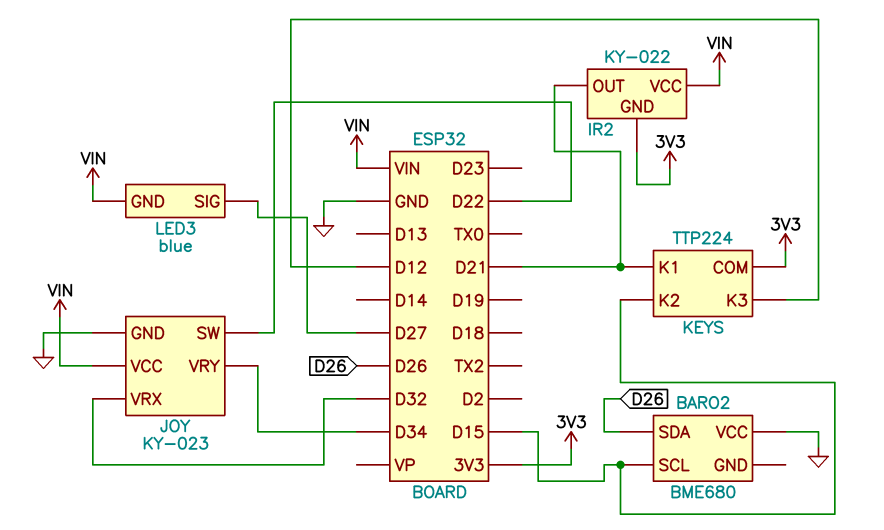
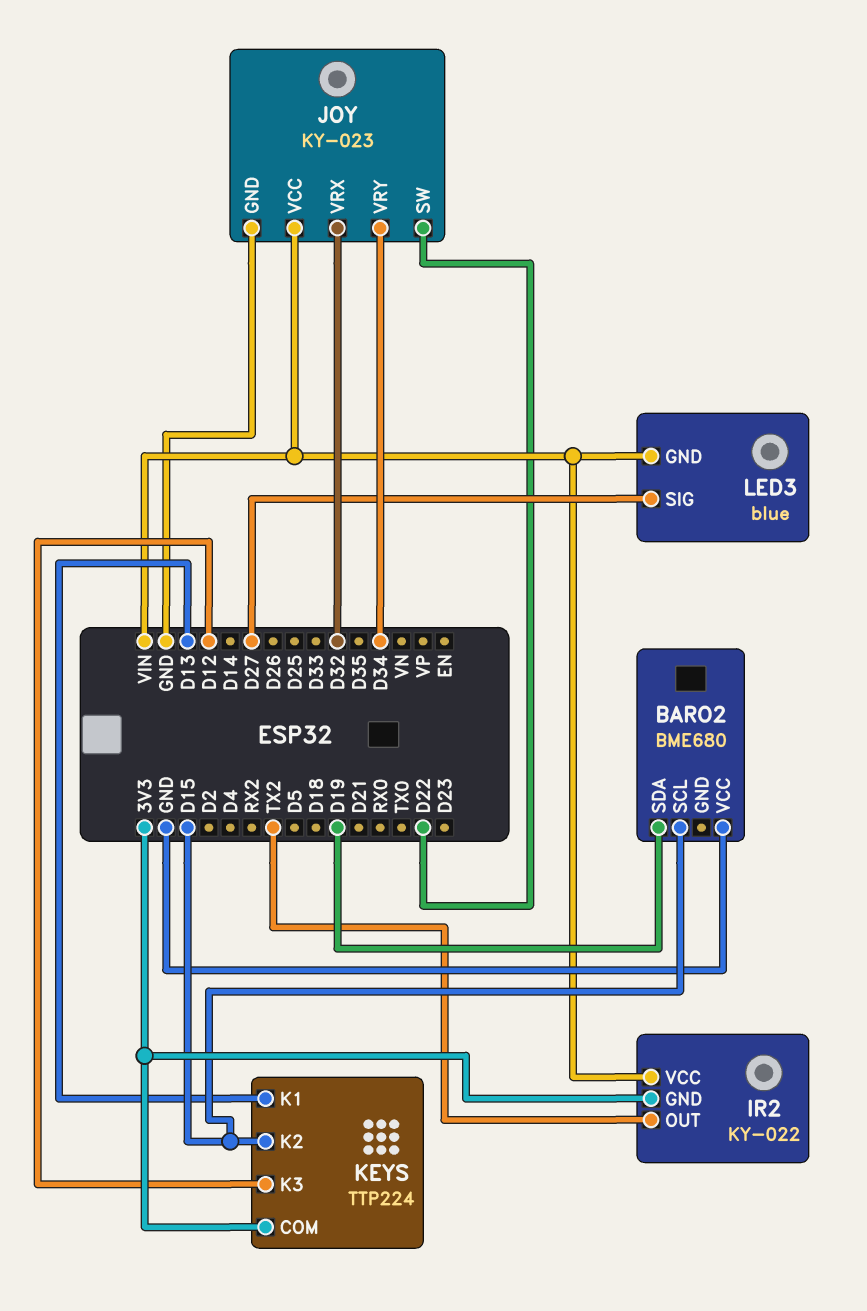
BARO2 pin SDA: D26 -> D19
IR2 pin OUT: D21 -> TX2
KEYS pin K1: D21 -> D13

